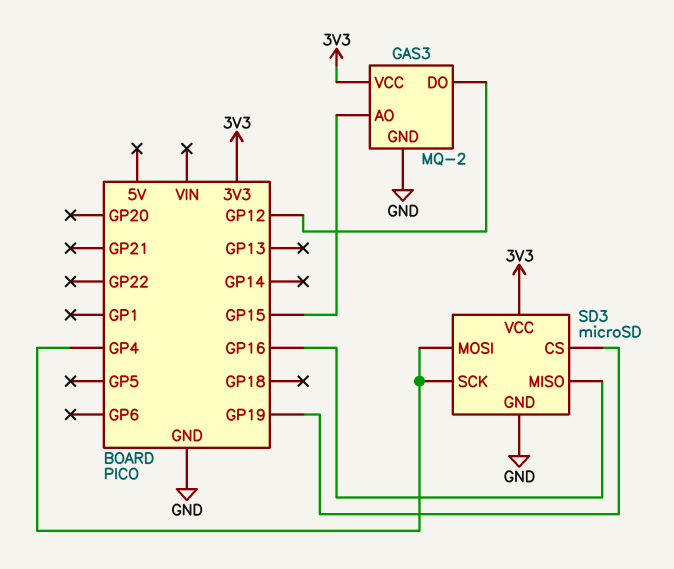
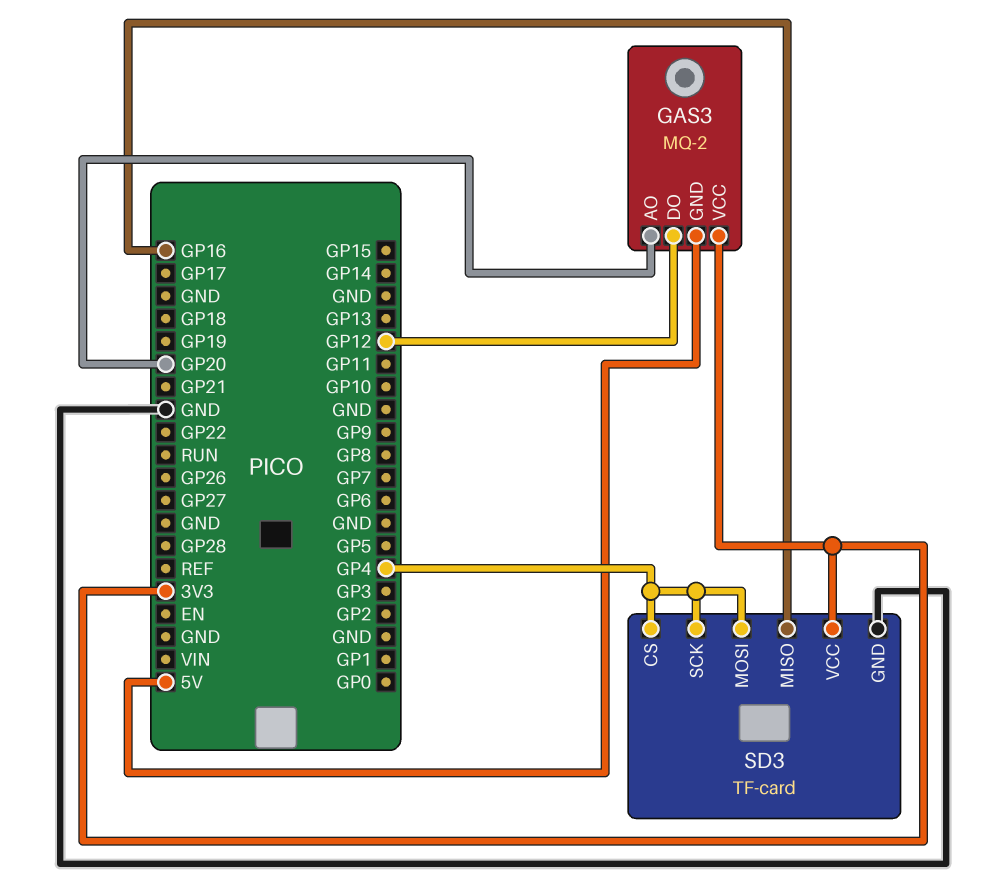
GAS3 pin AO: GP15 -> GP20
GAS3 pin GND: GND -> 5V
SD3: microSD -> TF-card
SD3 pin CS: GP19 -> GP4

